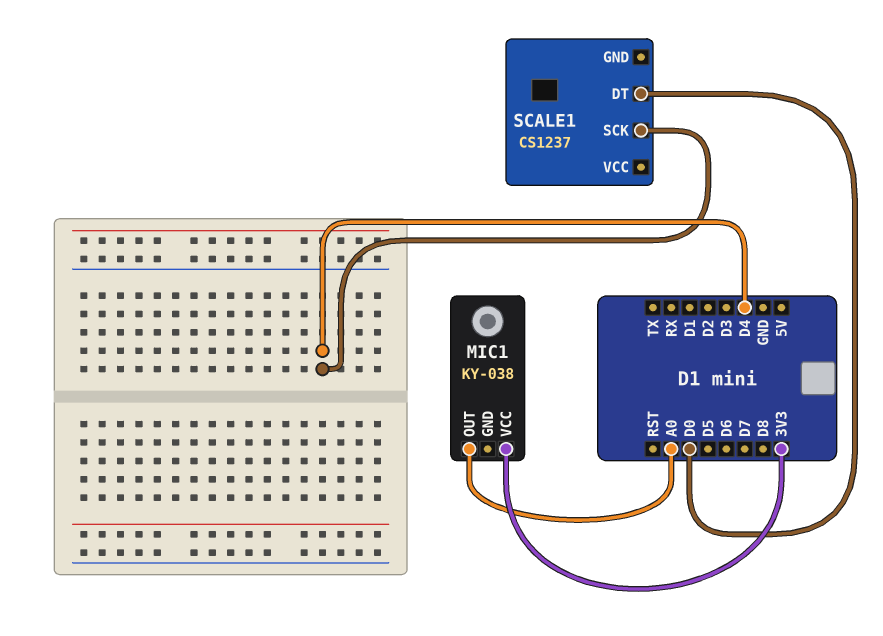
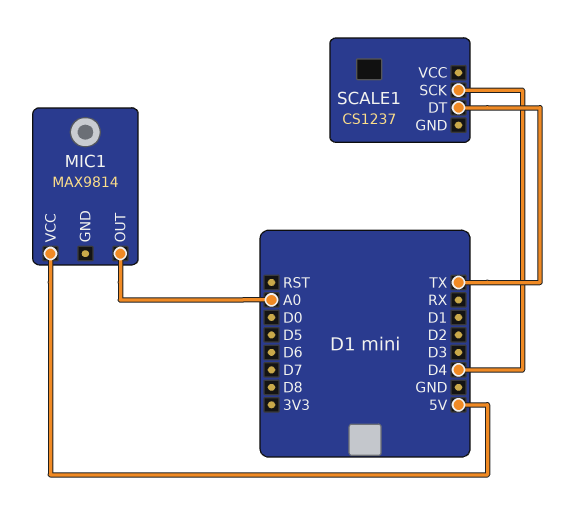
MIC1: KY-038 -> MAX9814
MIC1 pin VCC: 3V3 -> 5V
SCALE1 pin DT: D0 -> TX

